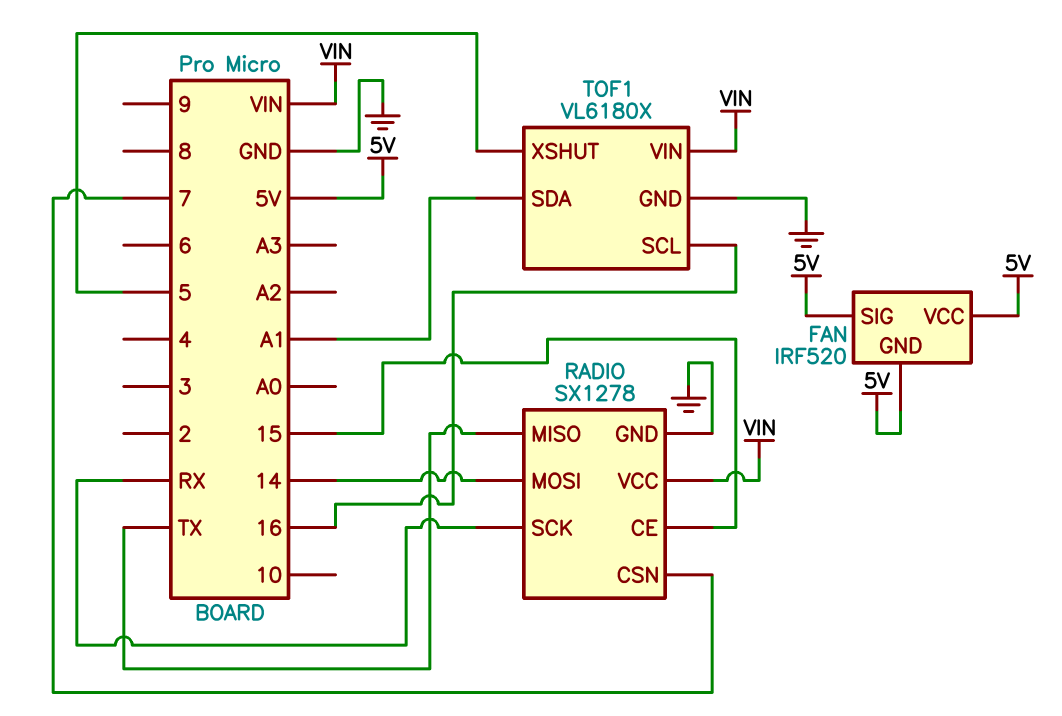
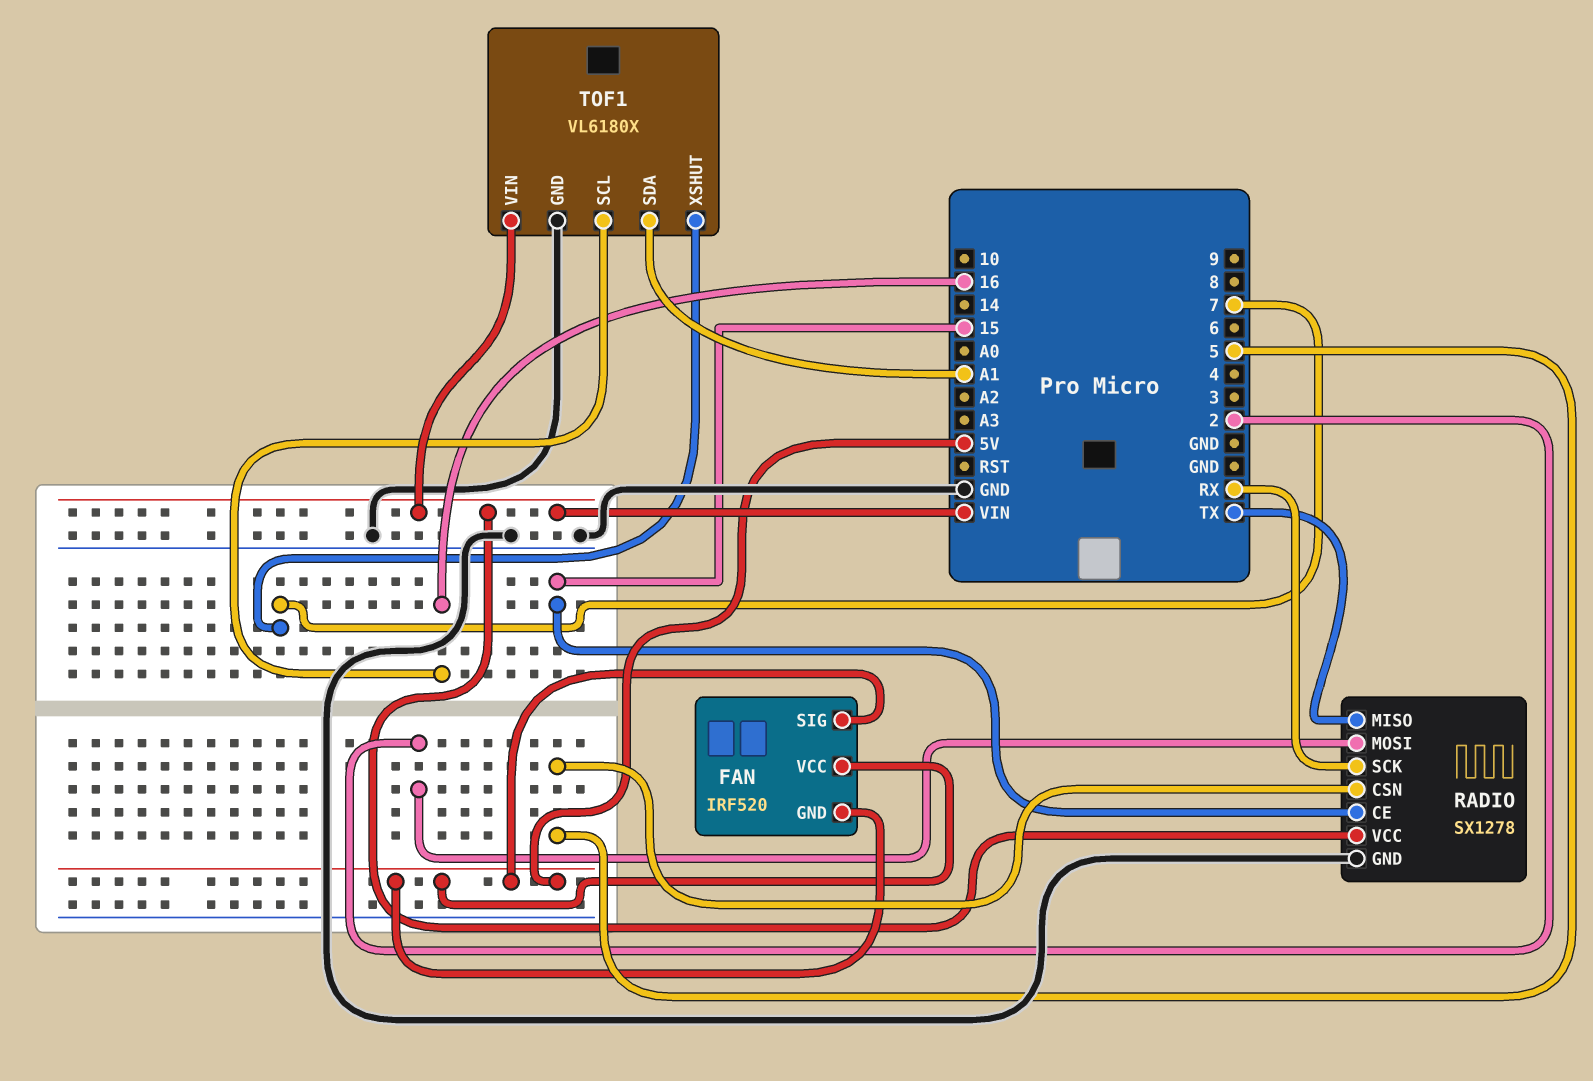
RADIO pin CSN: 7 -> 5
RADIO pin MOSI: 14 -> 2
TOF1 pin XSHUT: 5 -> 7

